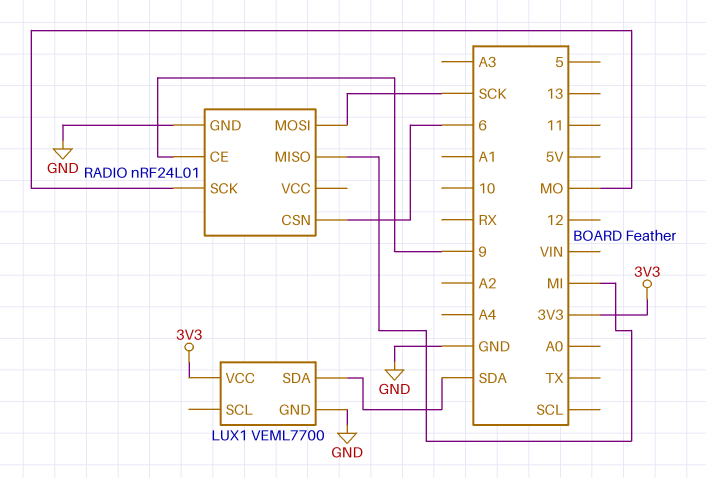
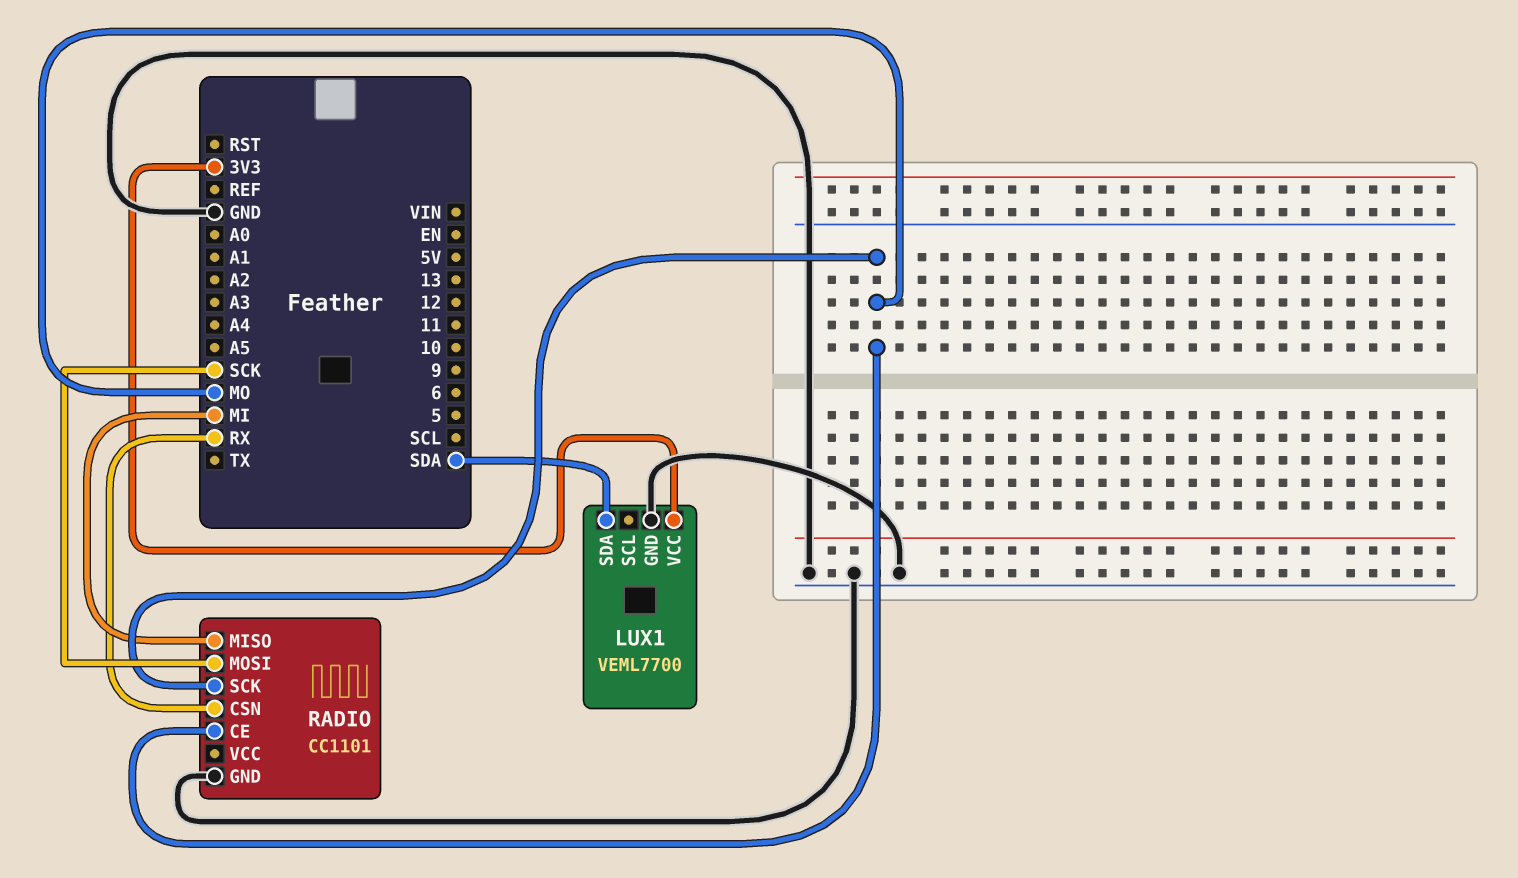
RADIO: nRF24L01 -> CC1101
RADIO pin CE: 9 -> MO
RADIO pin CSN: 6 -> RX

